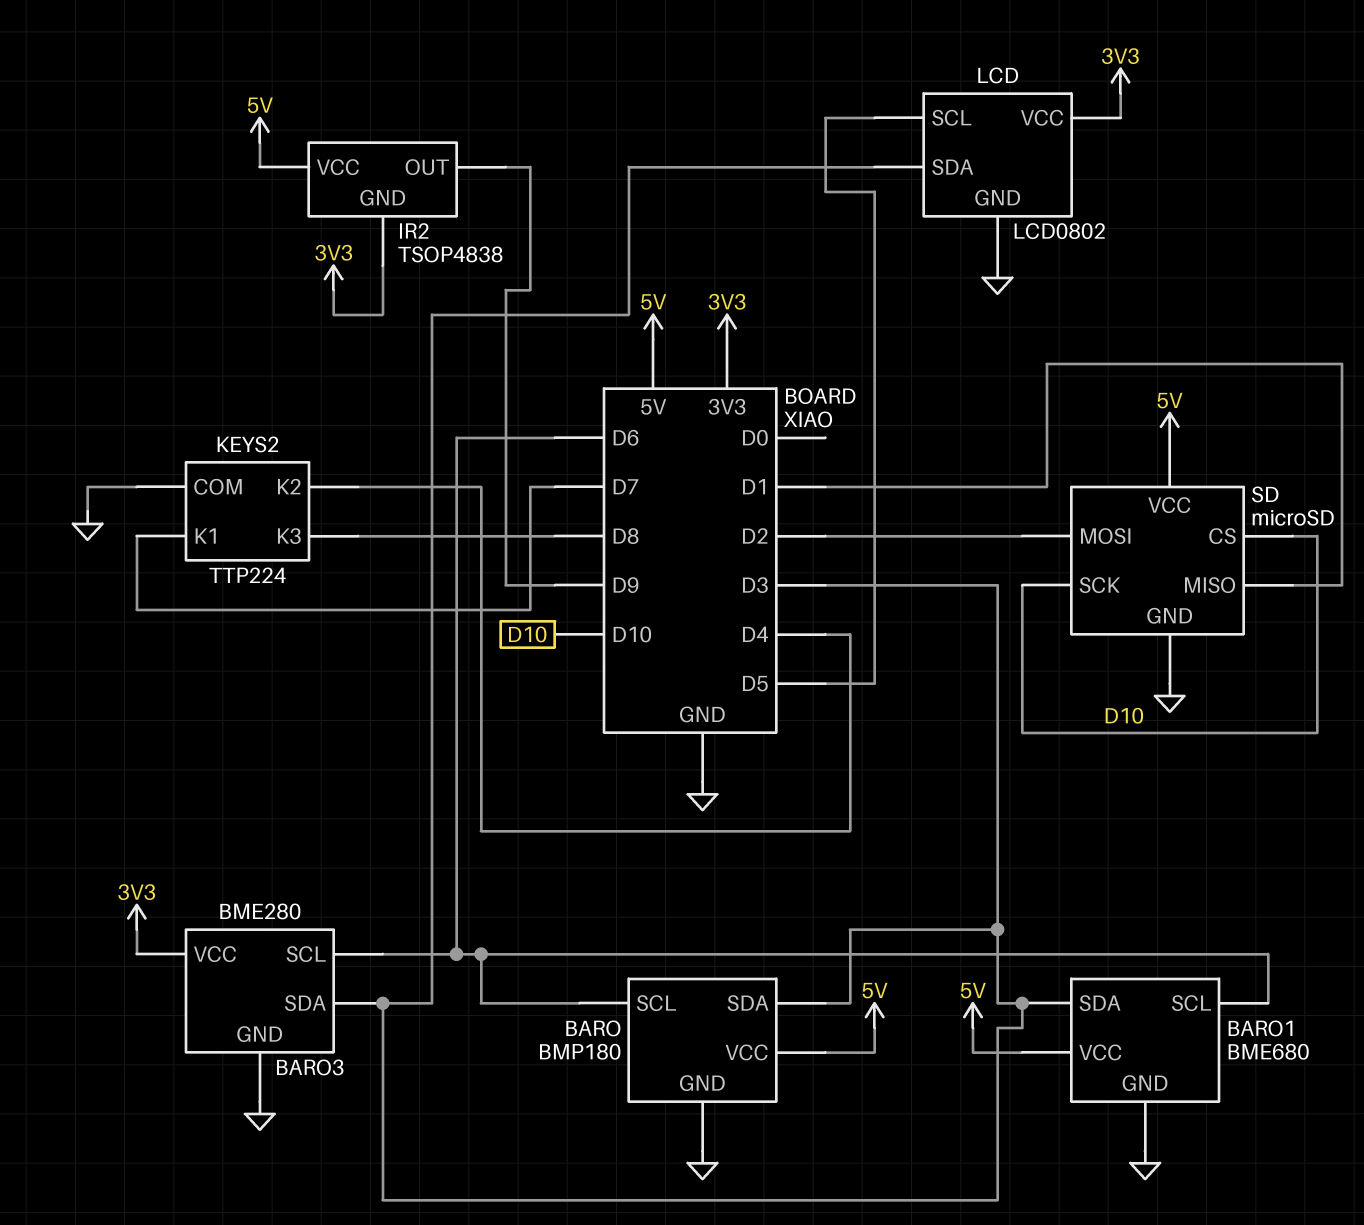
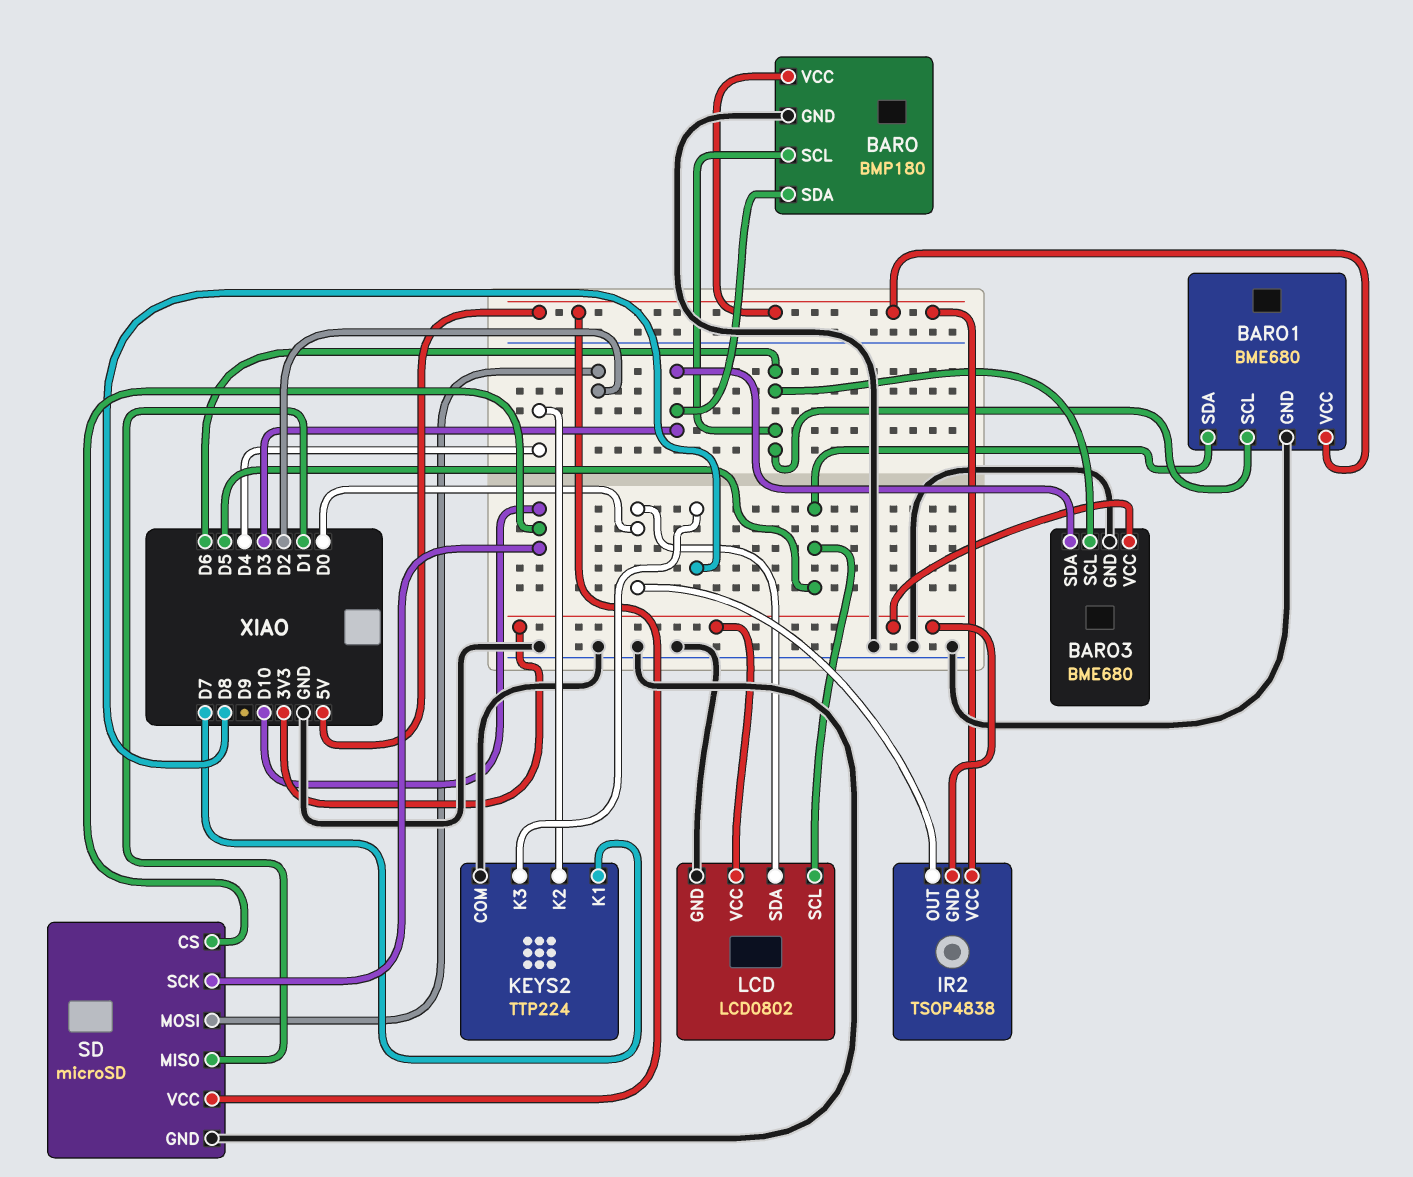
BARO1 pin SDA: D3 -> D5
BARO3: BME280 -> BME680
IR2 pin OUT: D9 -> D0
LCD pin SDA: D3 -> D0

